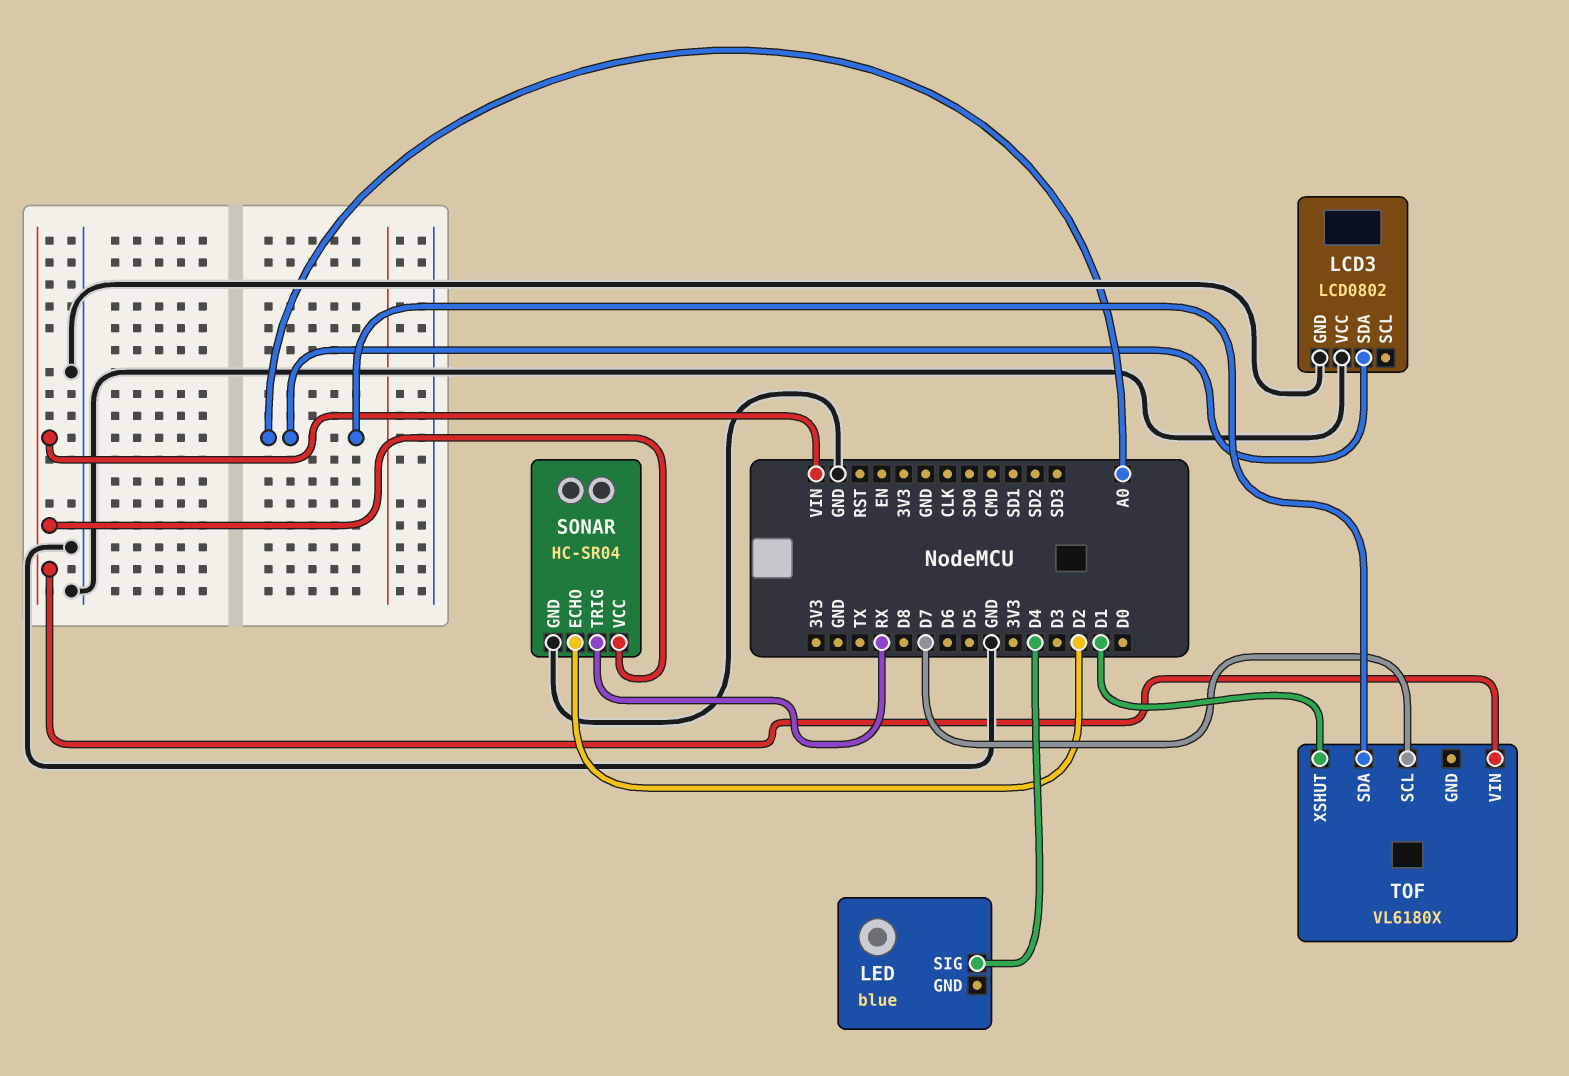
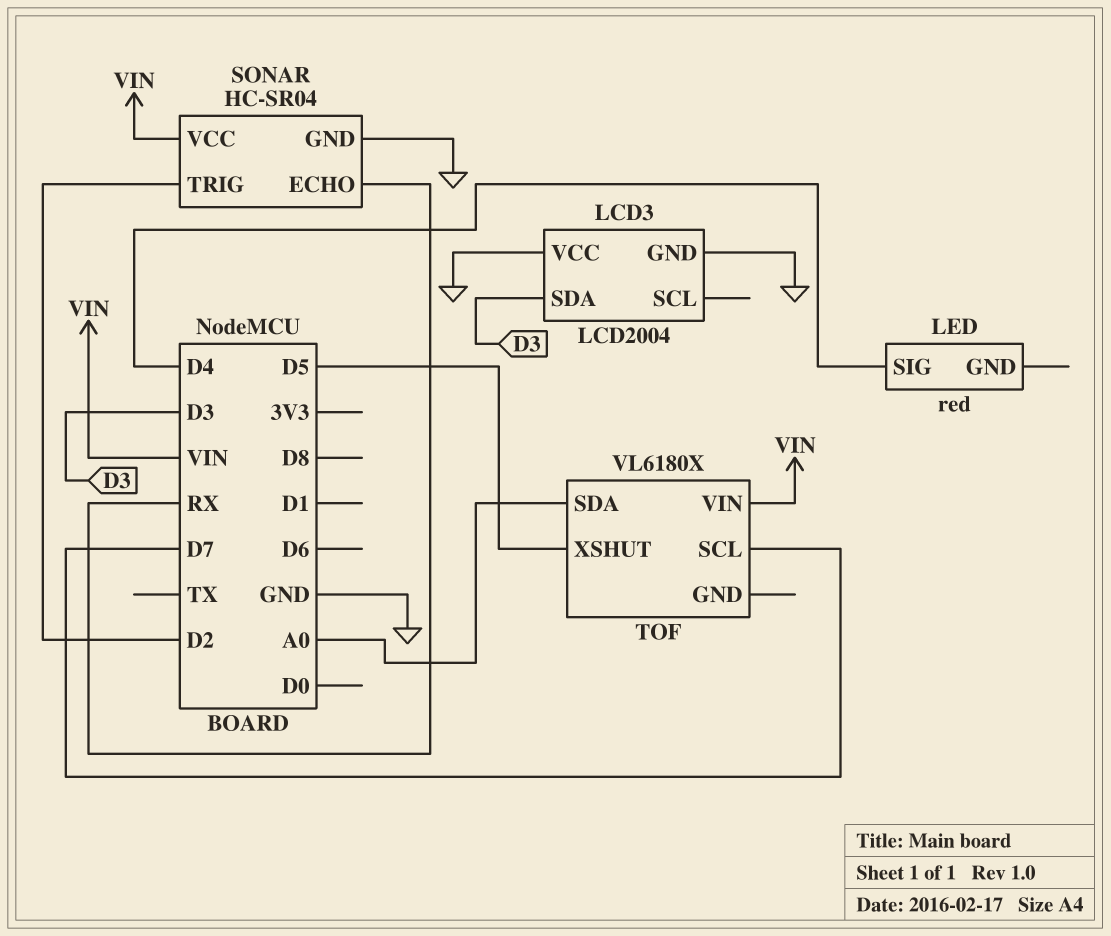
LCD3: LCD0802 -> LCD2004
LCD3 pin SDA: A0 -> D3
LED: blue -> red
SONAR pin ECHO: D2 -> RX
SONAR pin TRIG: RX -> D2
TOF pin XSHUT: D1 -> D5

